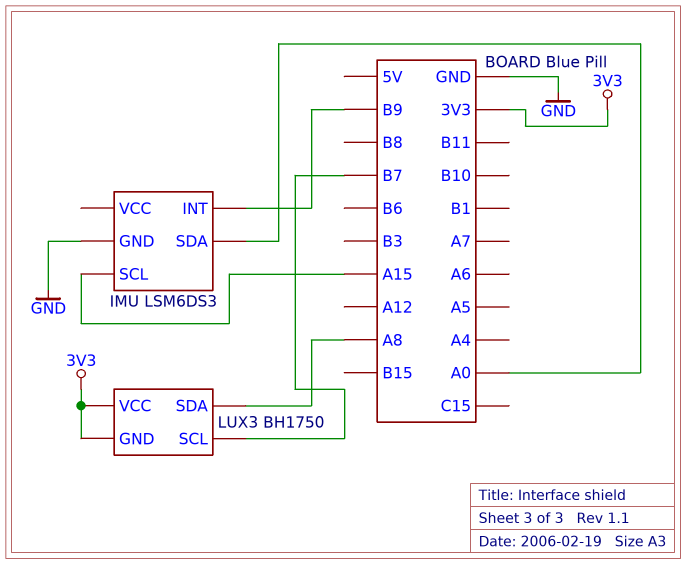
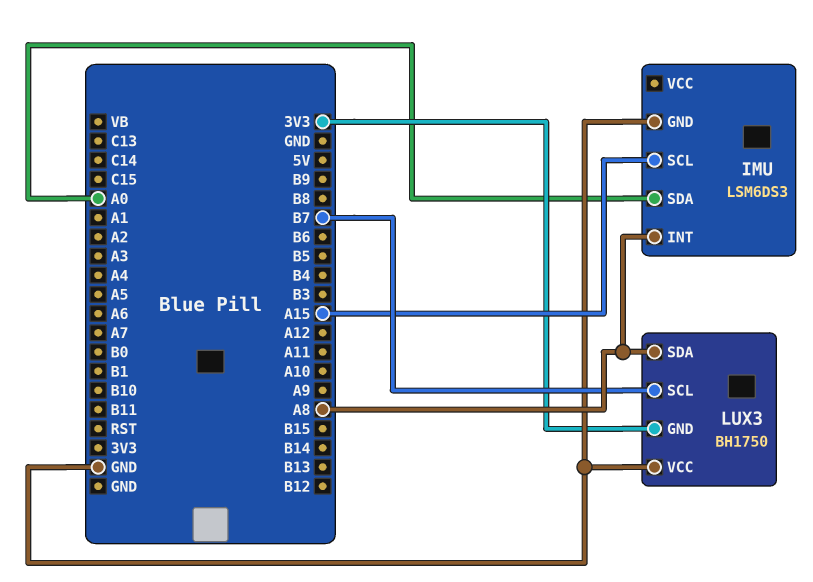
IMU pin INT: B9 -> A8
LUX3 pin VCC: 3V3 -> GND

